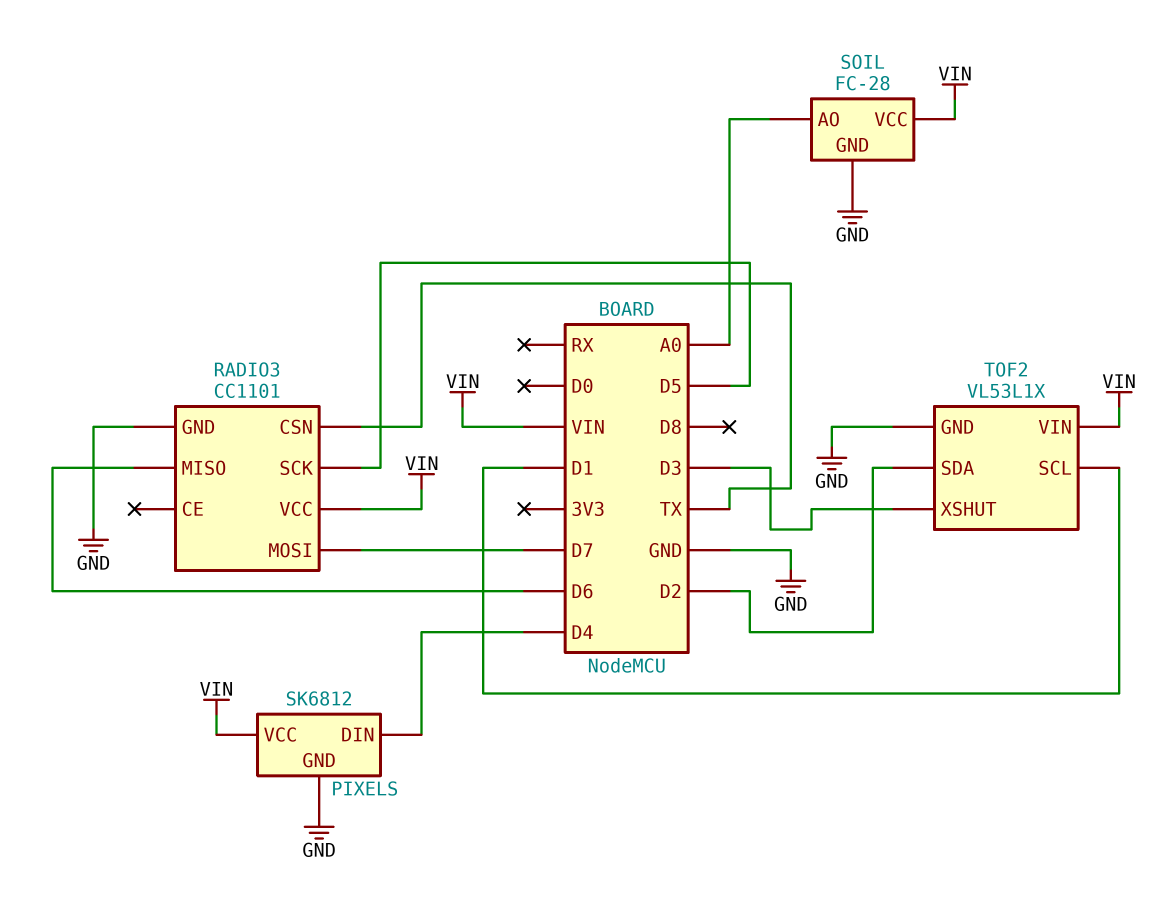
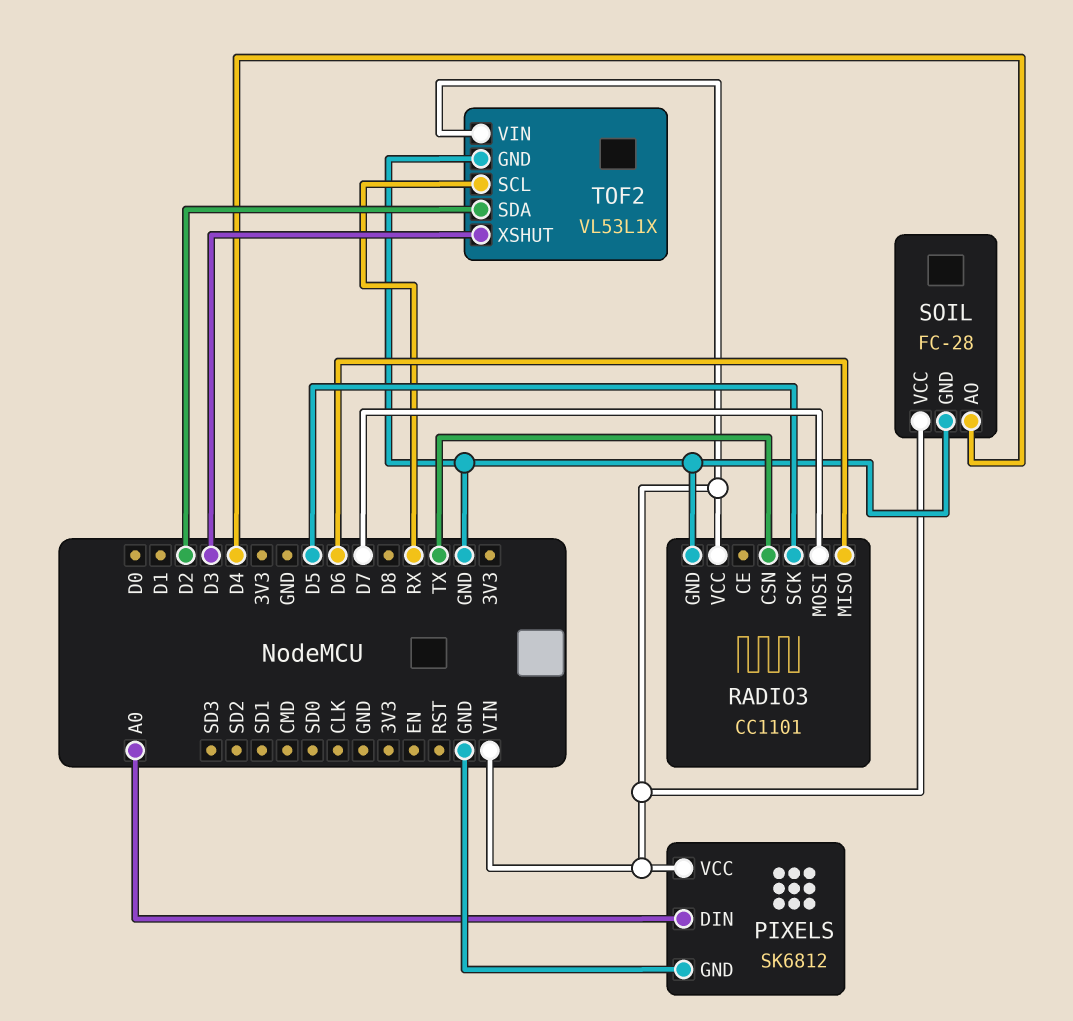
PIXELS pin DIN: D4 -> A0
SOIL pin AO: A0 -> D4
TOF2 pin SCL: D1 -> RX

